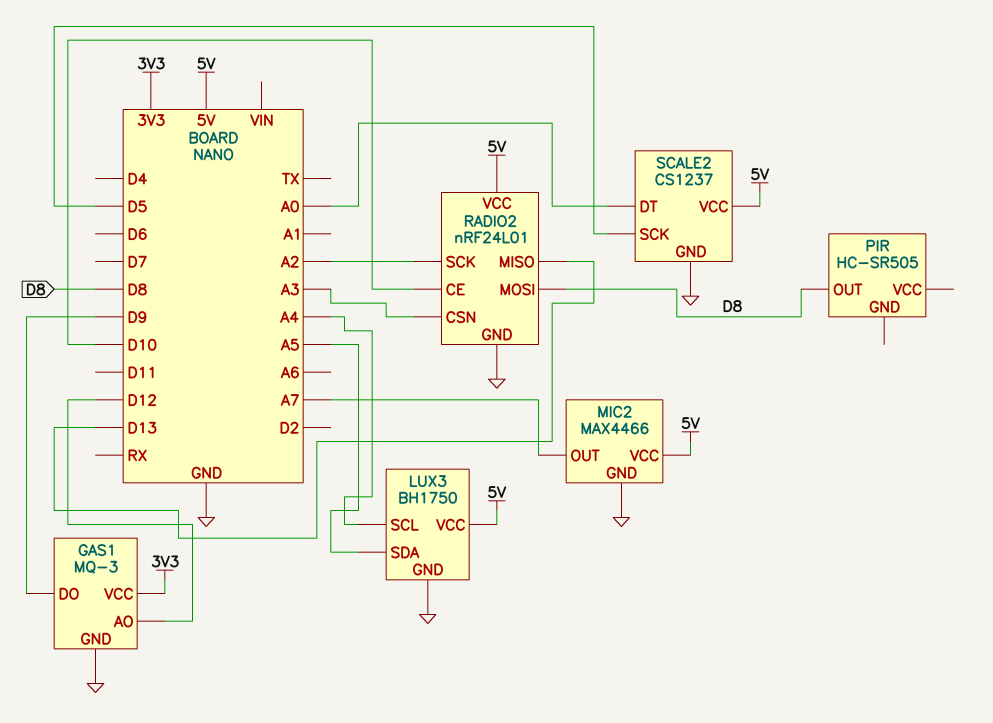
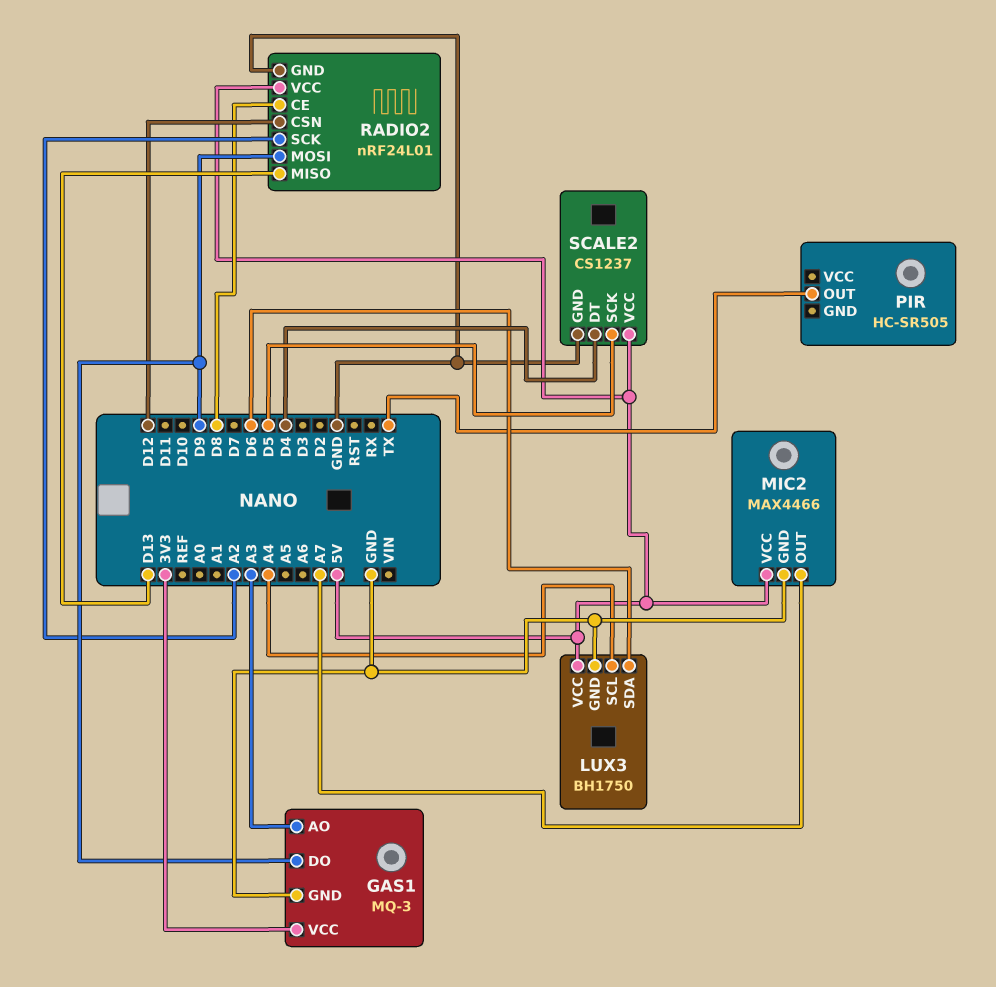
GAS1 pin AO: D12 -> A3
LUX3 pin SDA: A5 -> D6
PIR pin OUT: D8 -> TX
RADIO2 pin CE: D10 -> D8
RADIO2 pin CSN: A3 -> D12
RADIO2 pin MOSI: D8 -> D9
SCALE2 pin DT: A0 -> D4

